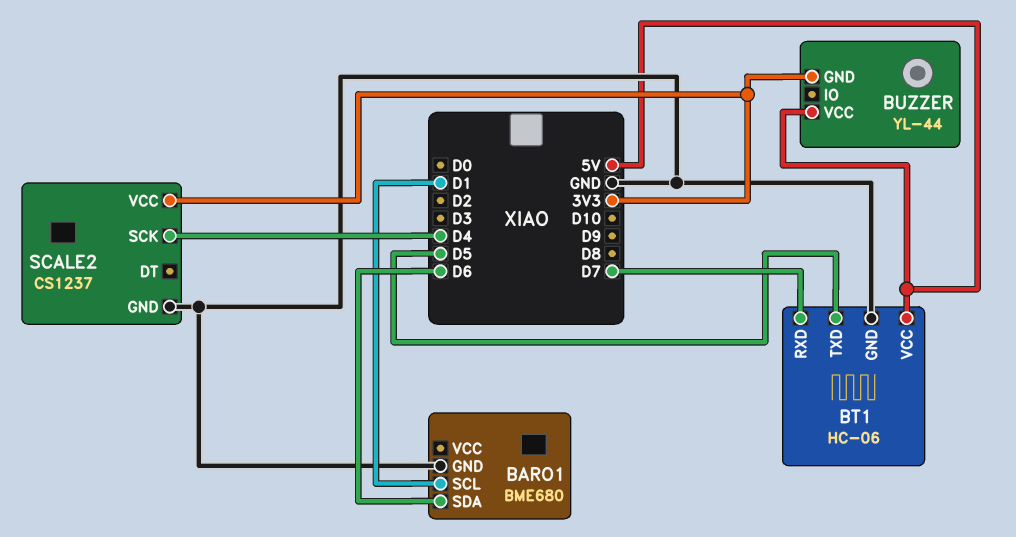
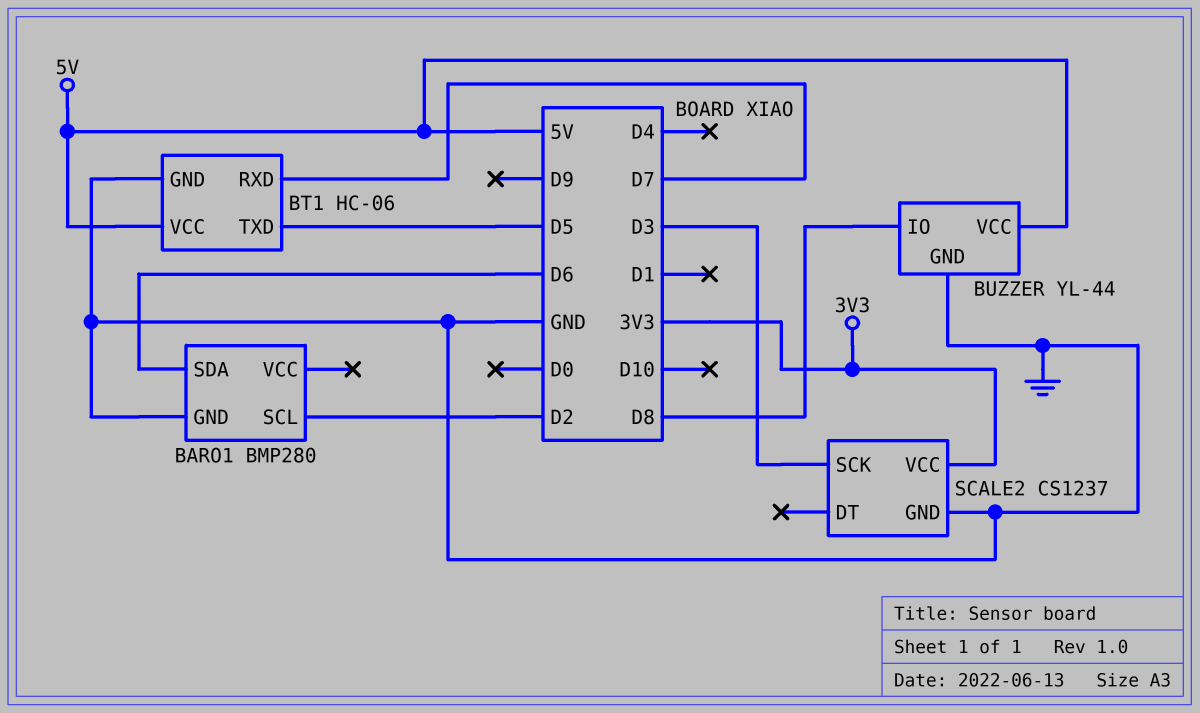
BARO1: BME680 -> BMP280
BARO1 pin SCL: D1 -> D2
BUZZER pin GND: 3V3 -> GND
BUZZER pin IO: none -> D8
SCALE2 pin SCK: D4 -> D3

